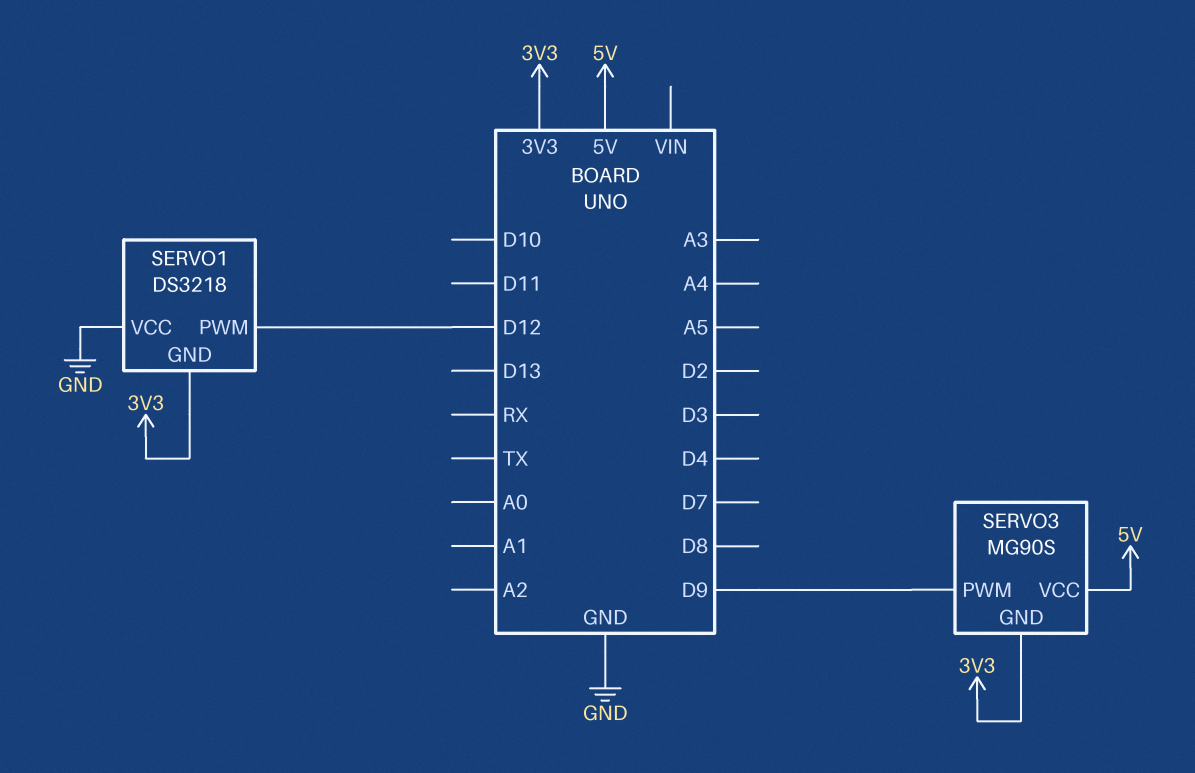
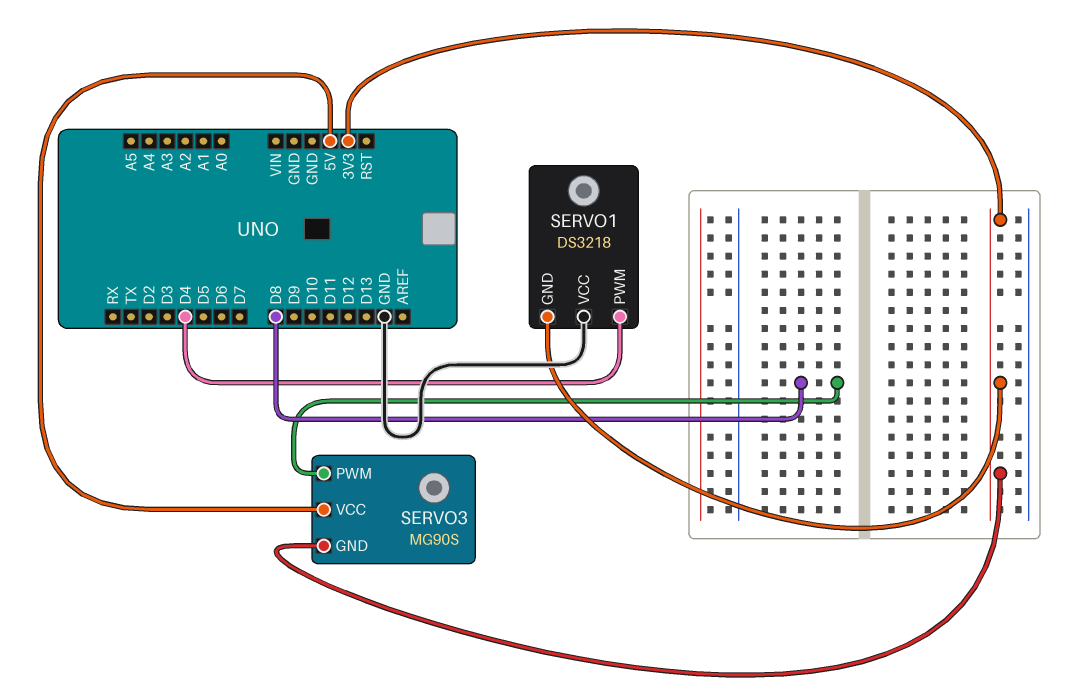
SERVO1 pin PWM: D12 -> D4
SERVO3 pin PWM: D9 -> D8

